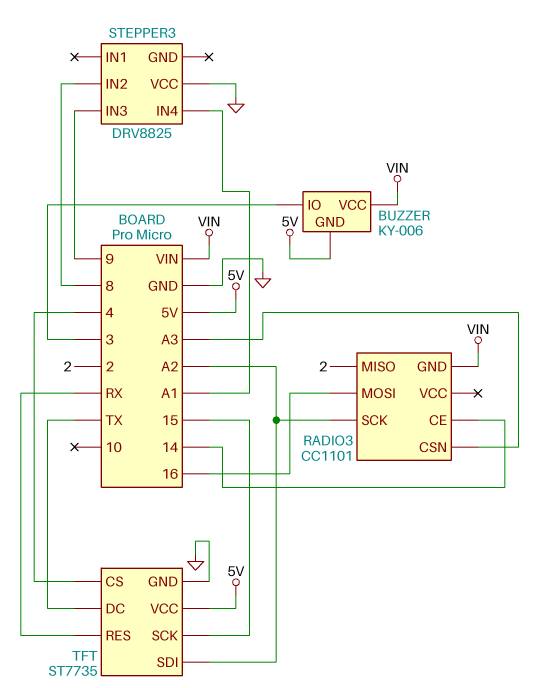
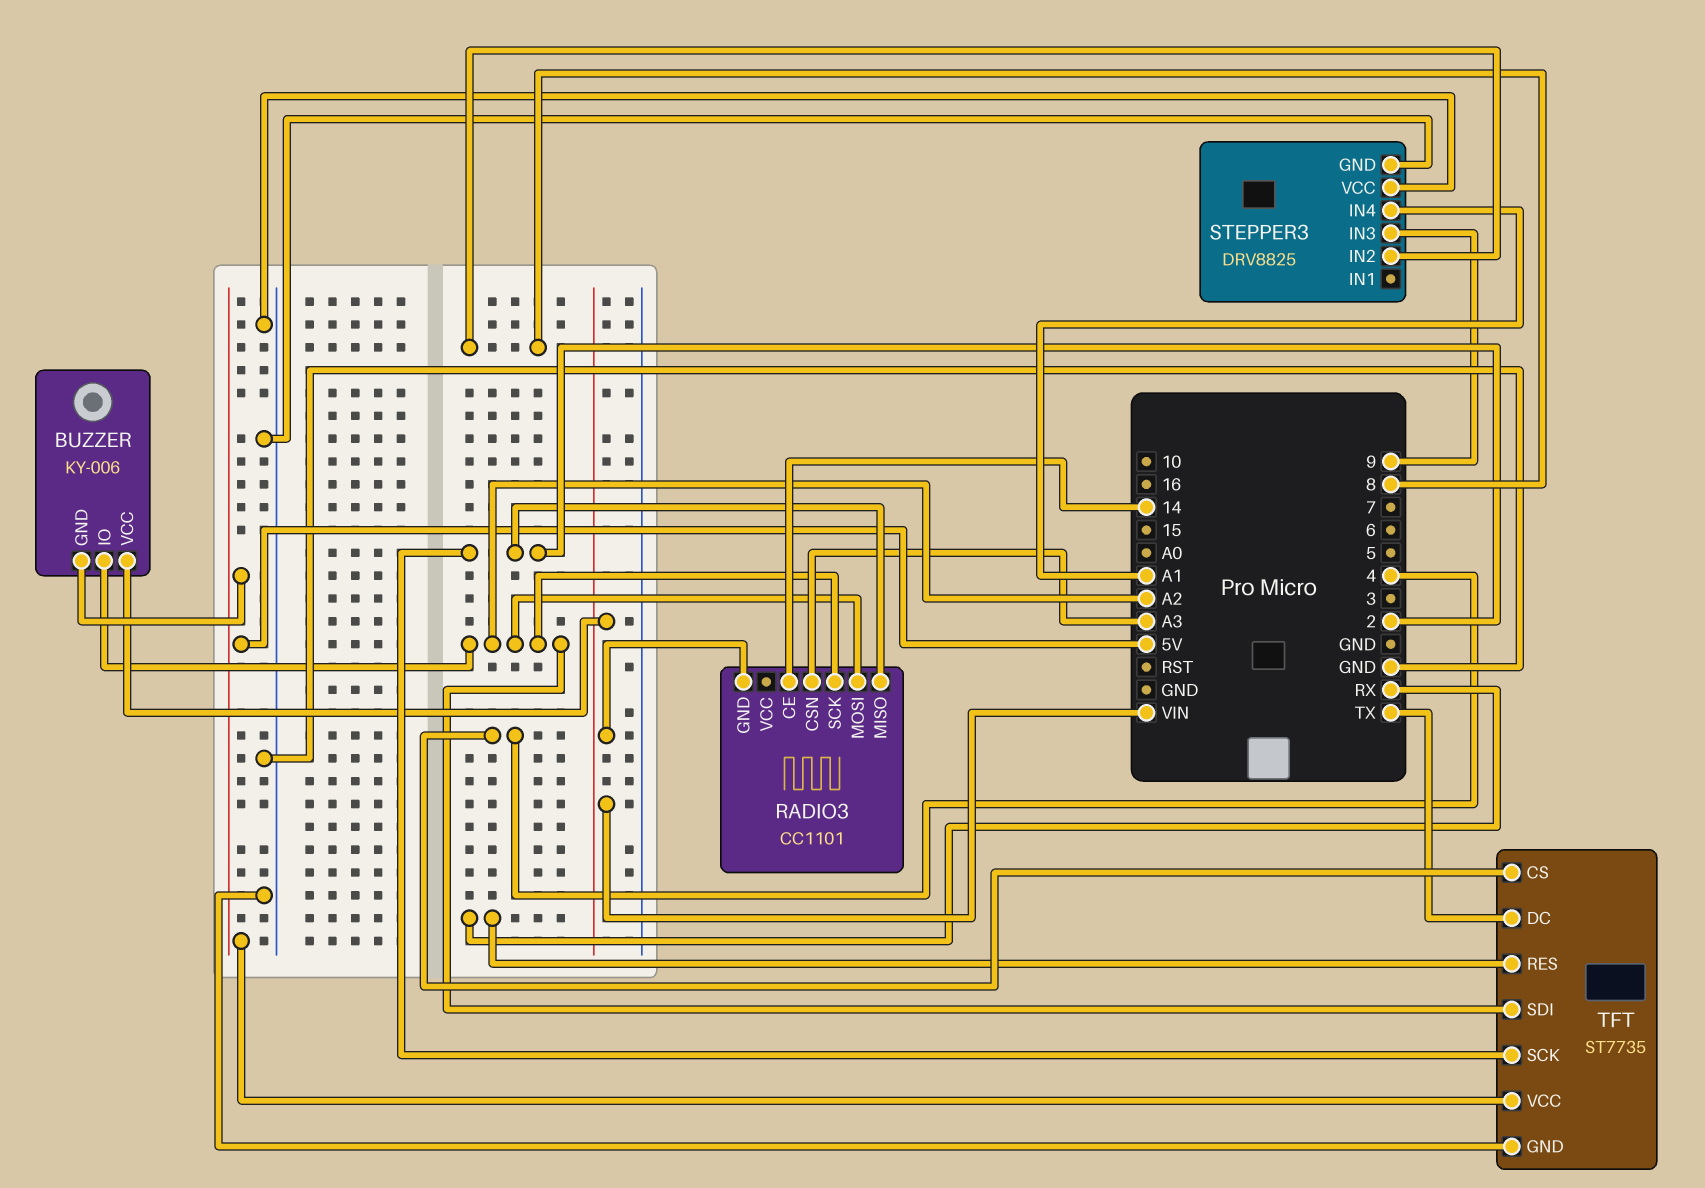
BUZZER pin IO: 3 -> A2
RADIO3 pin MOSI: 16 -> A2
STEPPER3 pin GND: none -> GND
TFT pin SCK: 15 -> 2

